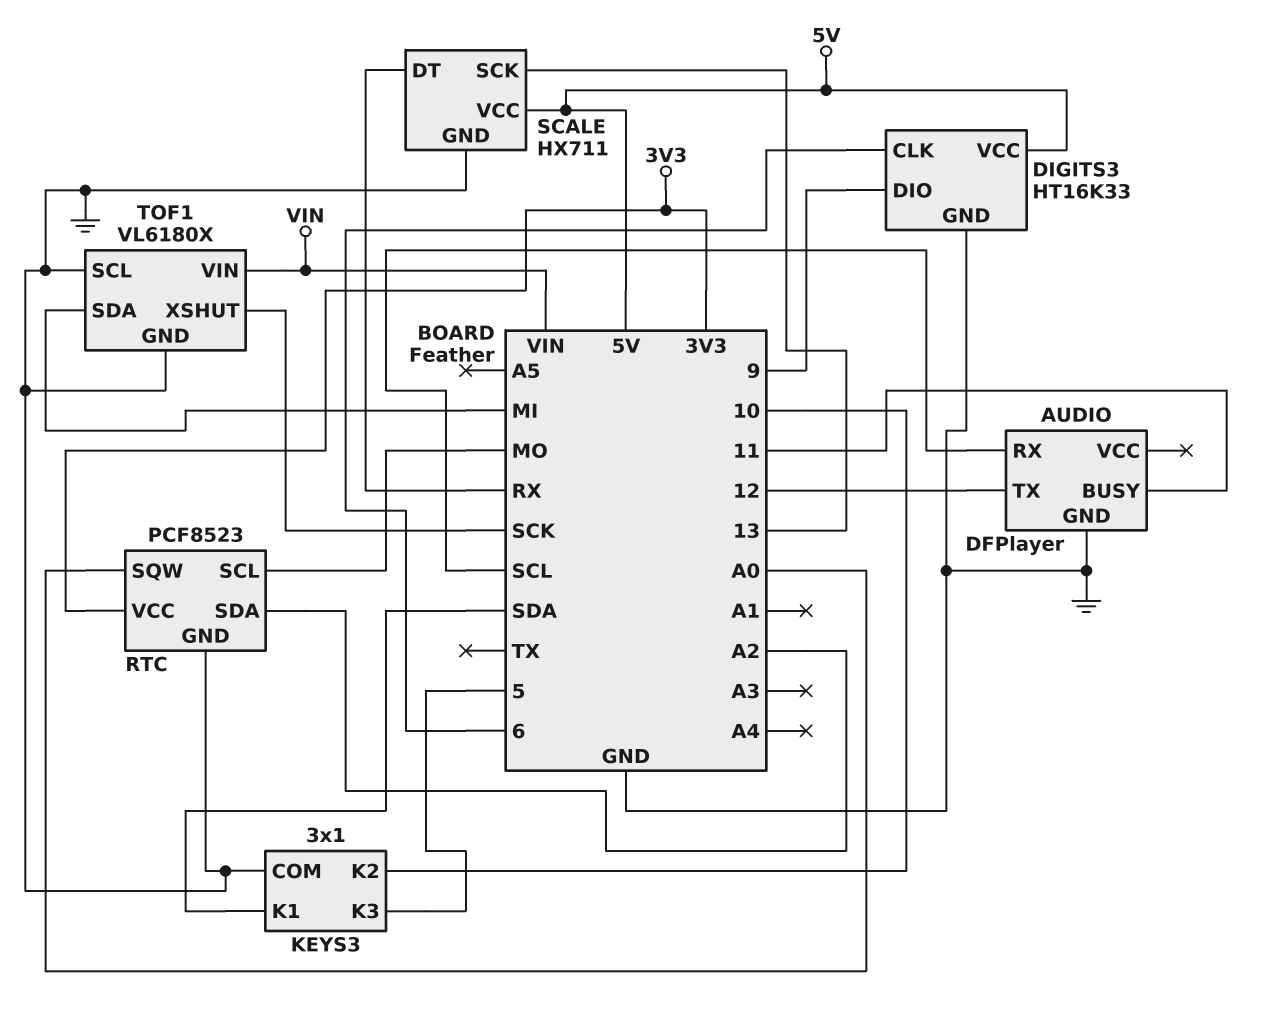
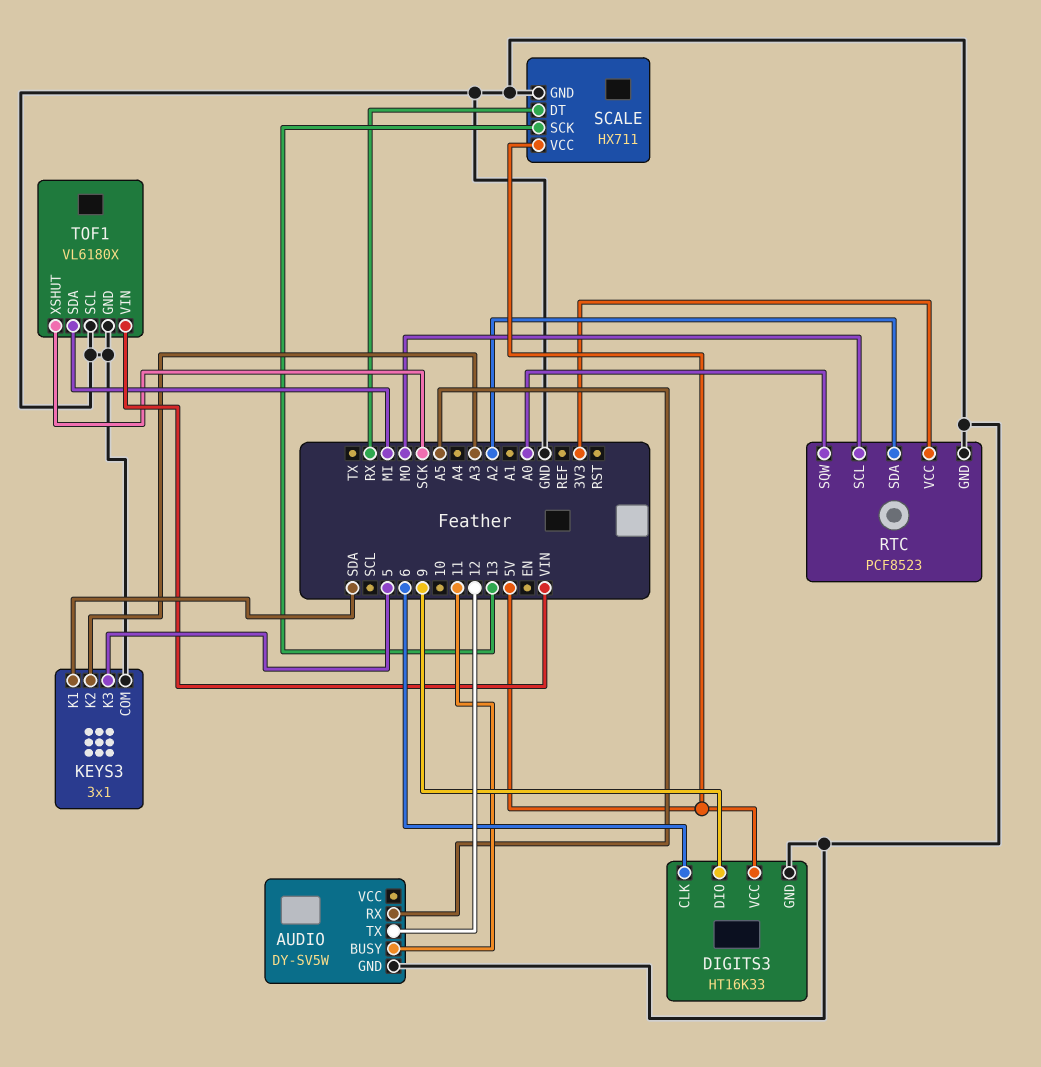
AUDIO: DFPlayer -> DY-SV5W
AUDIO pin RX: SCL -> A5
KEYS3 pin K2: 10 -> A3

